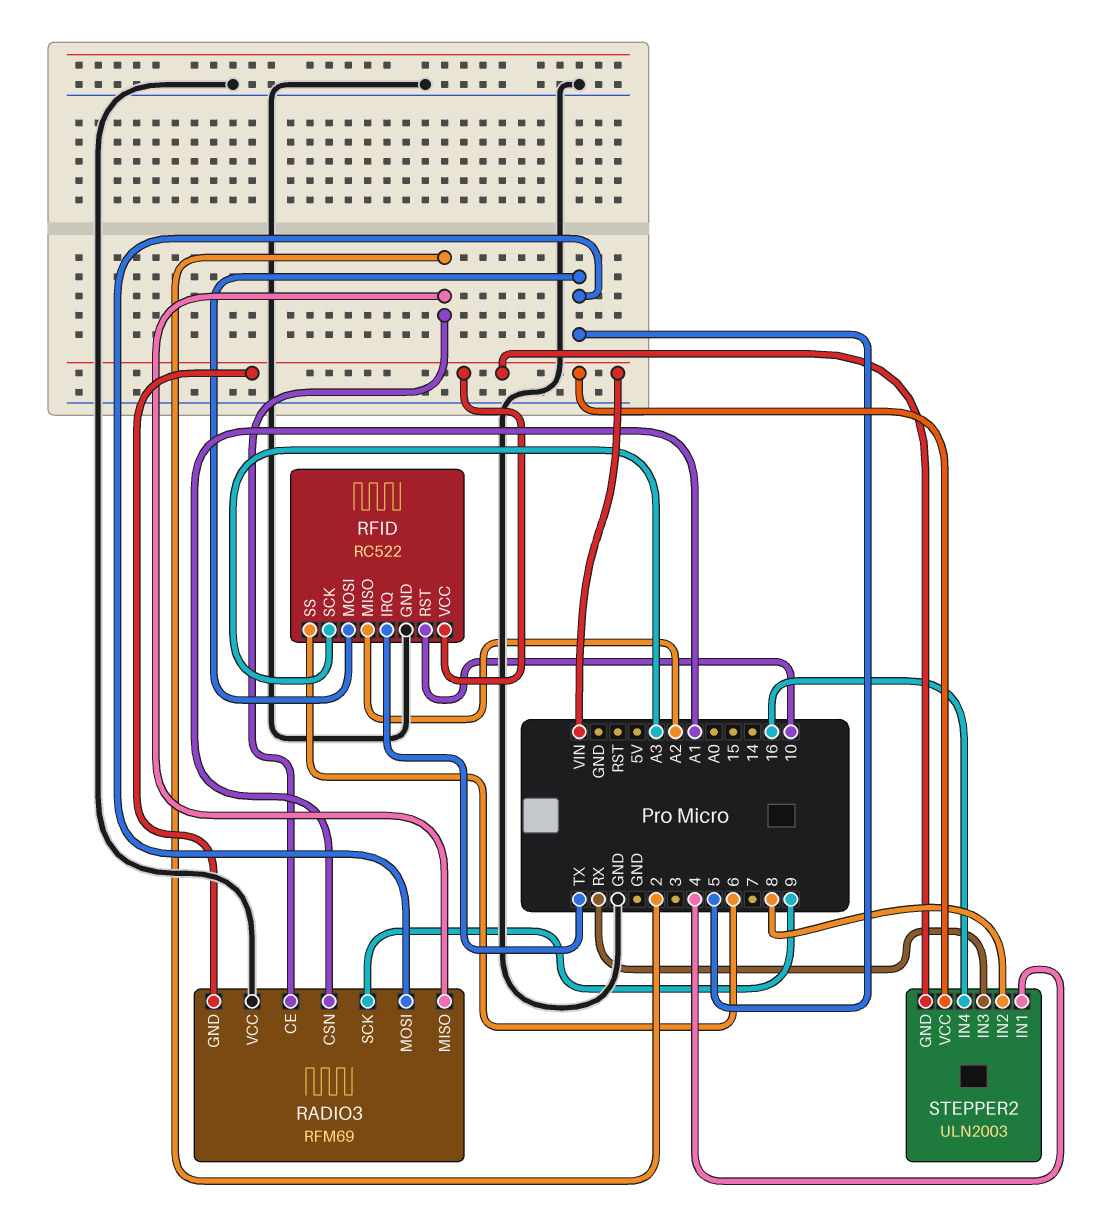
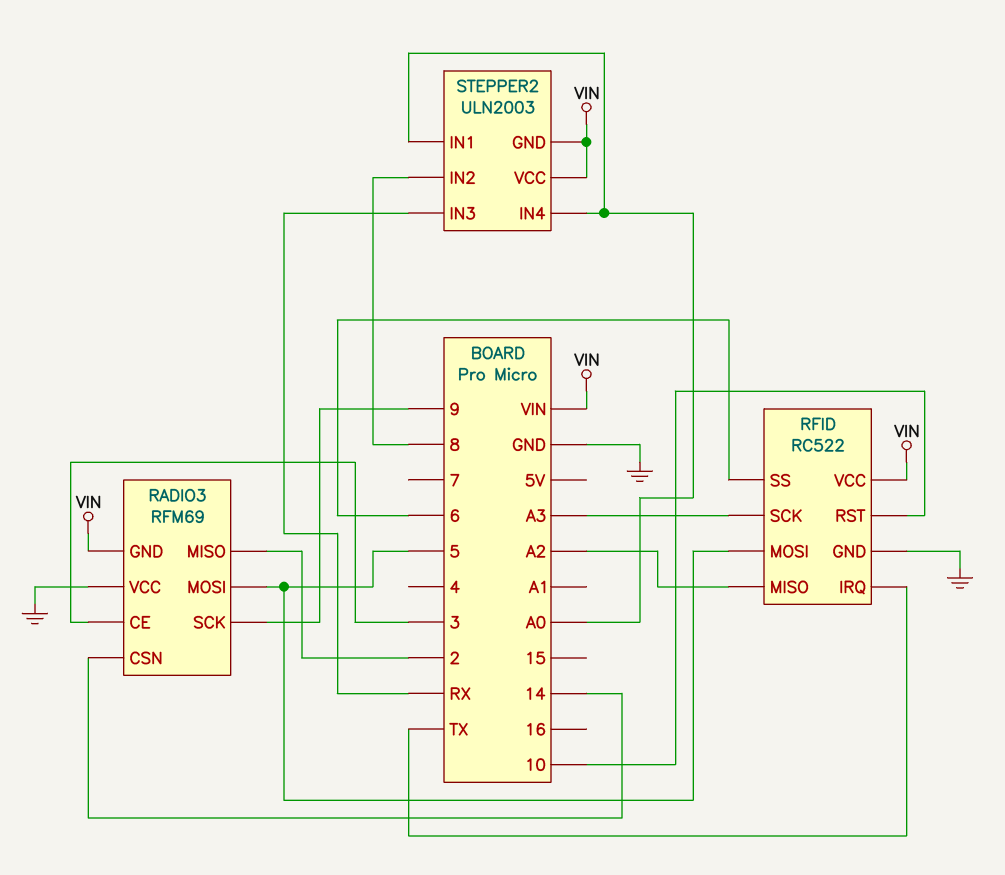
RADIO3 pin CE: 2 -> 3
RADIO3 pin CSN: A1 -> 14
STEPPER2 pin IN1: 4 -> A0
STEPPER2 pin IN4: 16 -> A0

